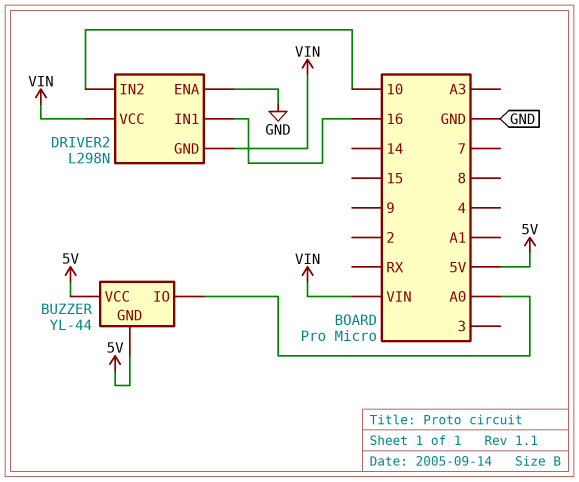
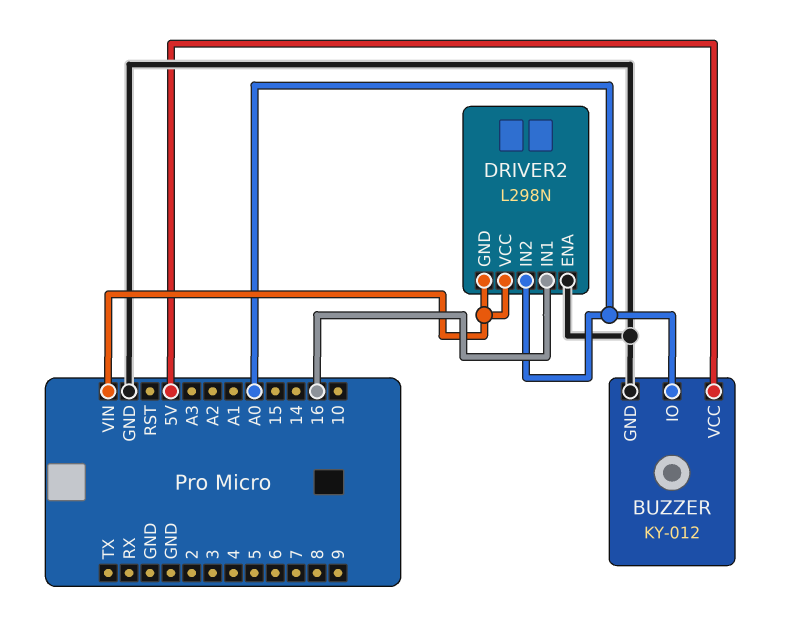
BUZZER: YL-44 -> KY-012
BUZZER pin GND: 5V -> GND
DRIVER2 pin IN2: 10 -> A0

